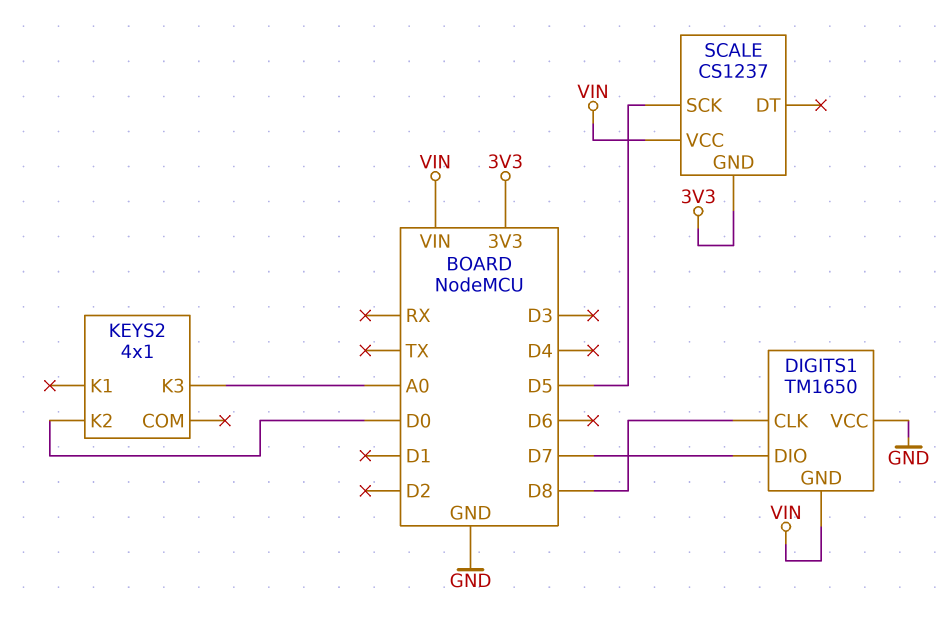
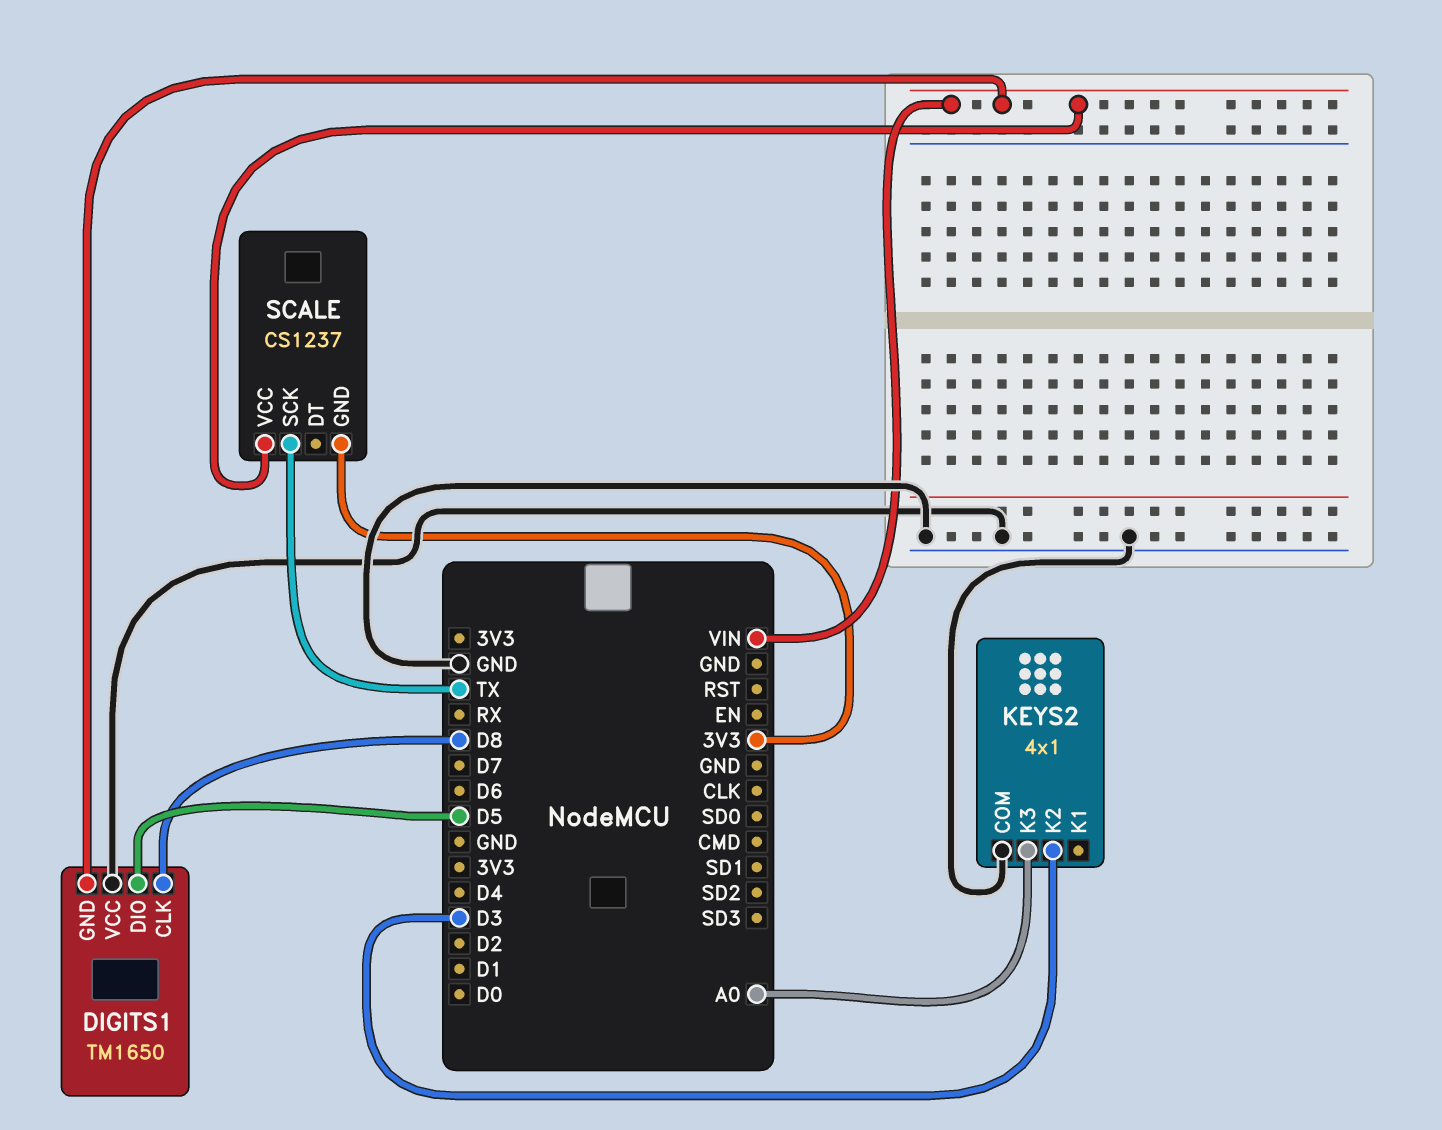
DIGITS1 pin DIO: D7 -> D5
KEYS2 pin COM: none -> GND
KEYS2 pin K2: D0 -> D3
SCALE pin SCK: D5 -> TX

